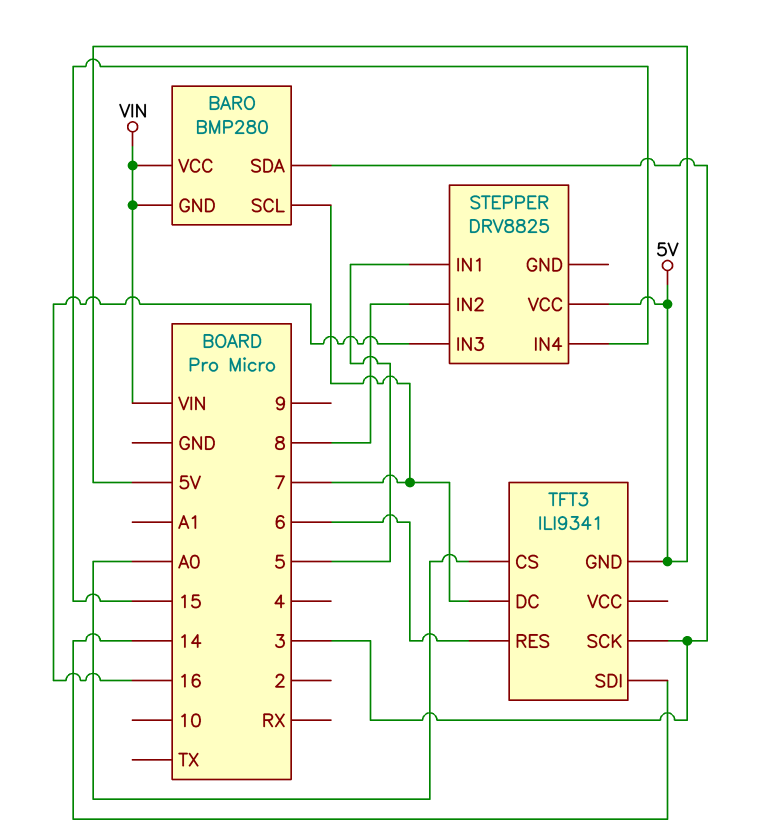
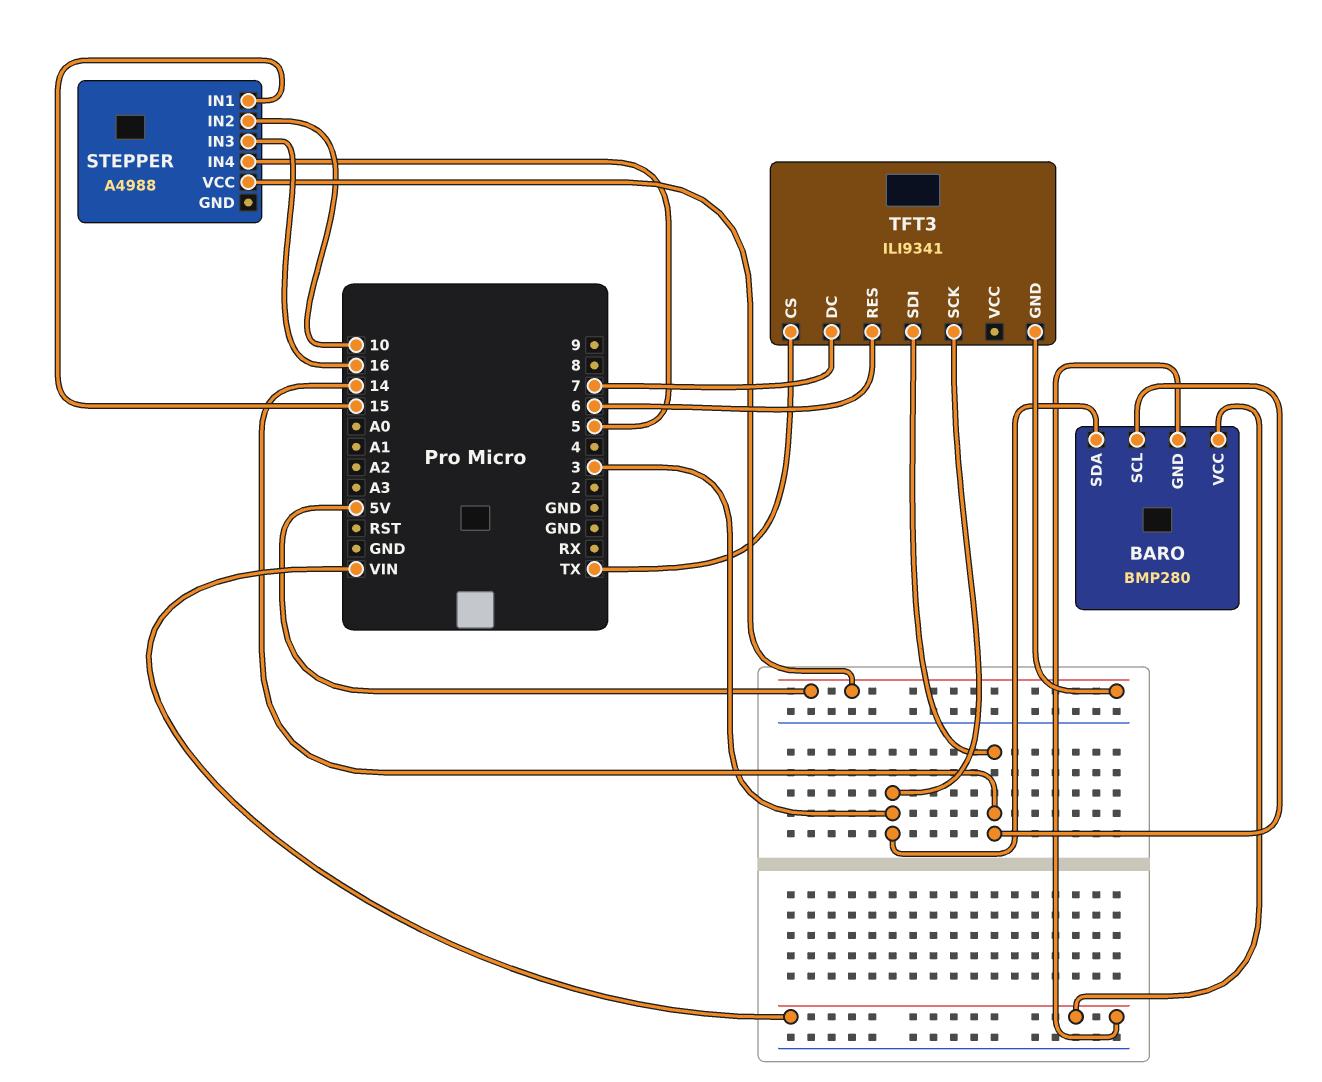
BARO pin SCL: 7 -> 14
STEPPER: DRV8825 -> A4988
STEPPER pin IN1: 5 -> 15
STEPPER pin IN2: 8 -> 10
STEPPER pin IN4: 15 -> 5
TFT3 pin CS: A0 -> TX

